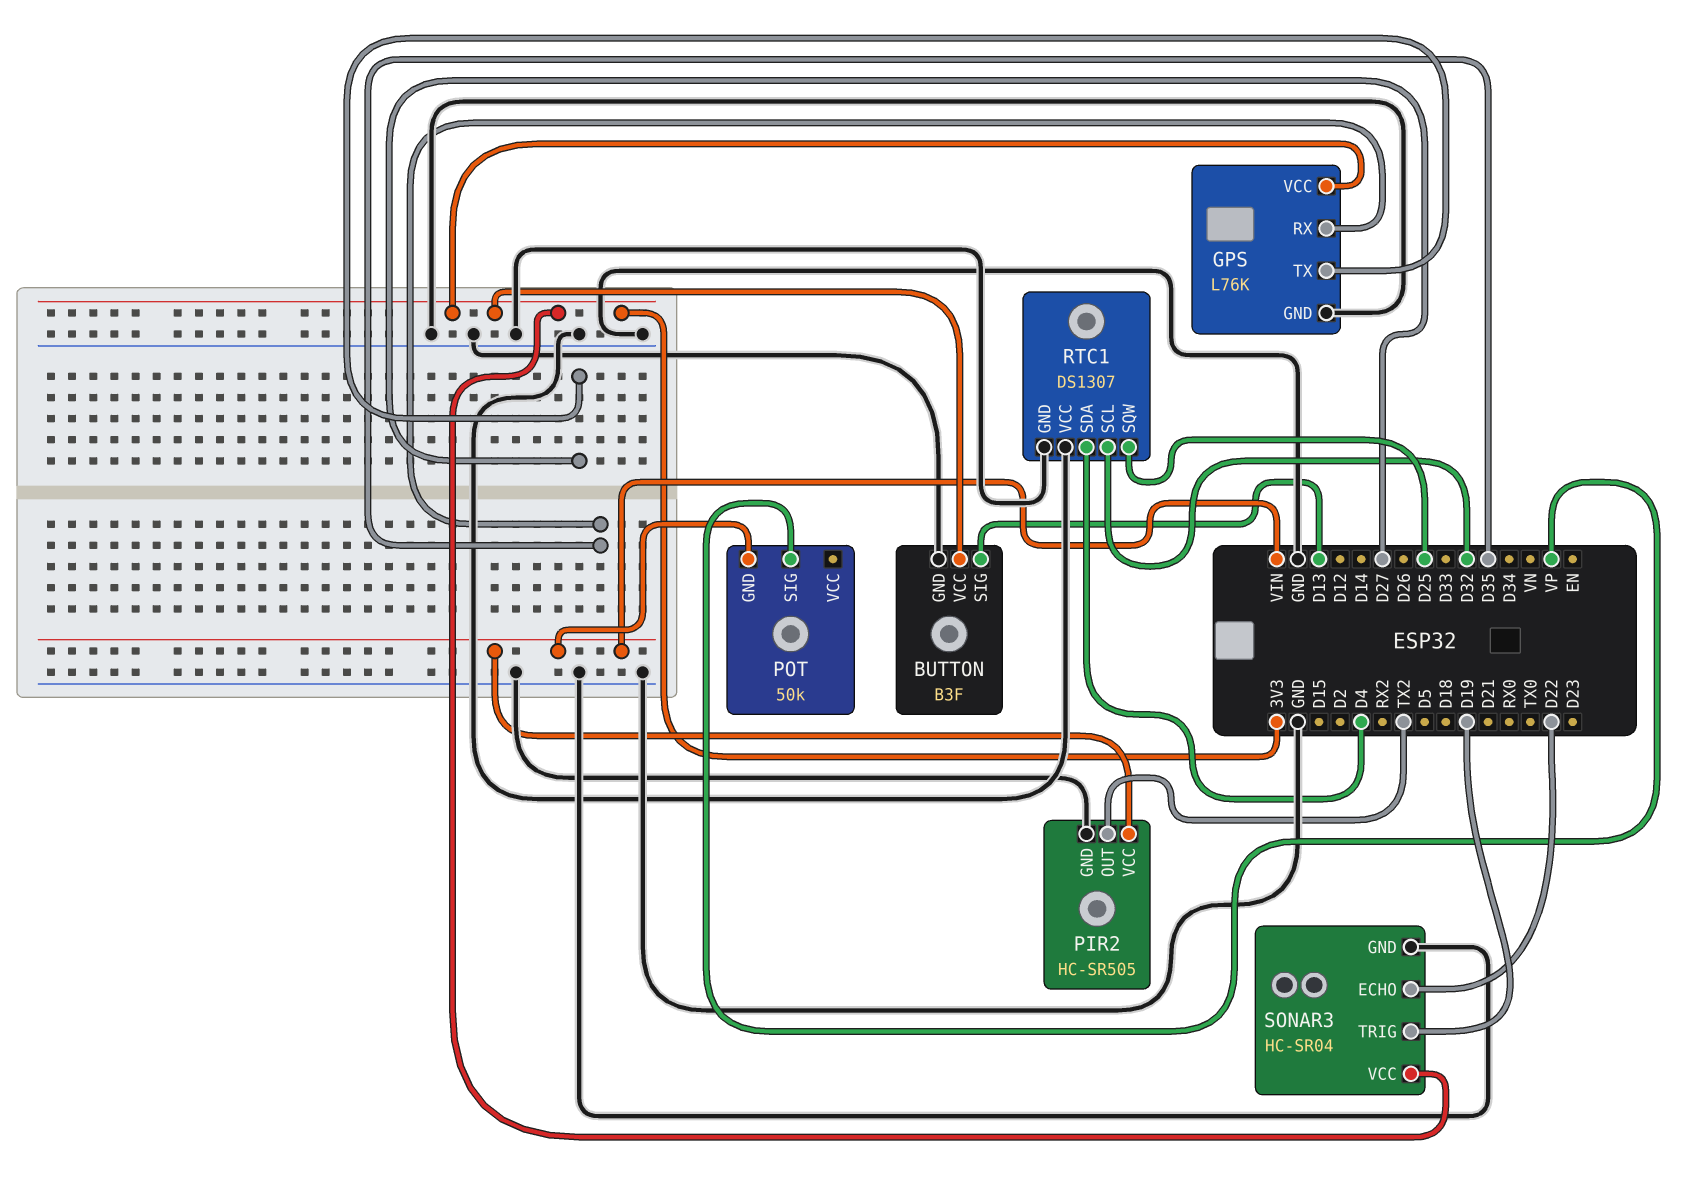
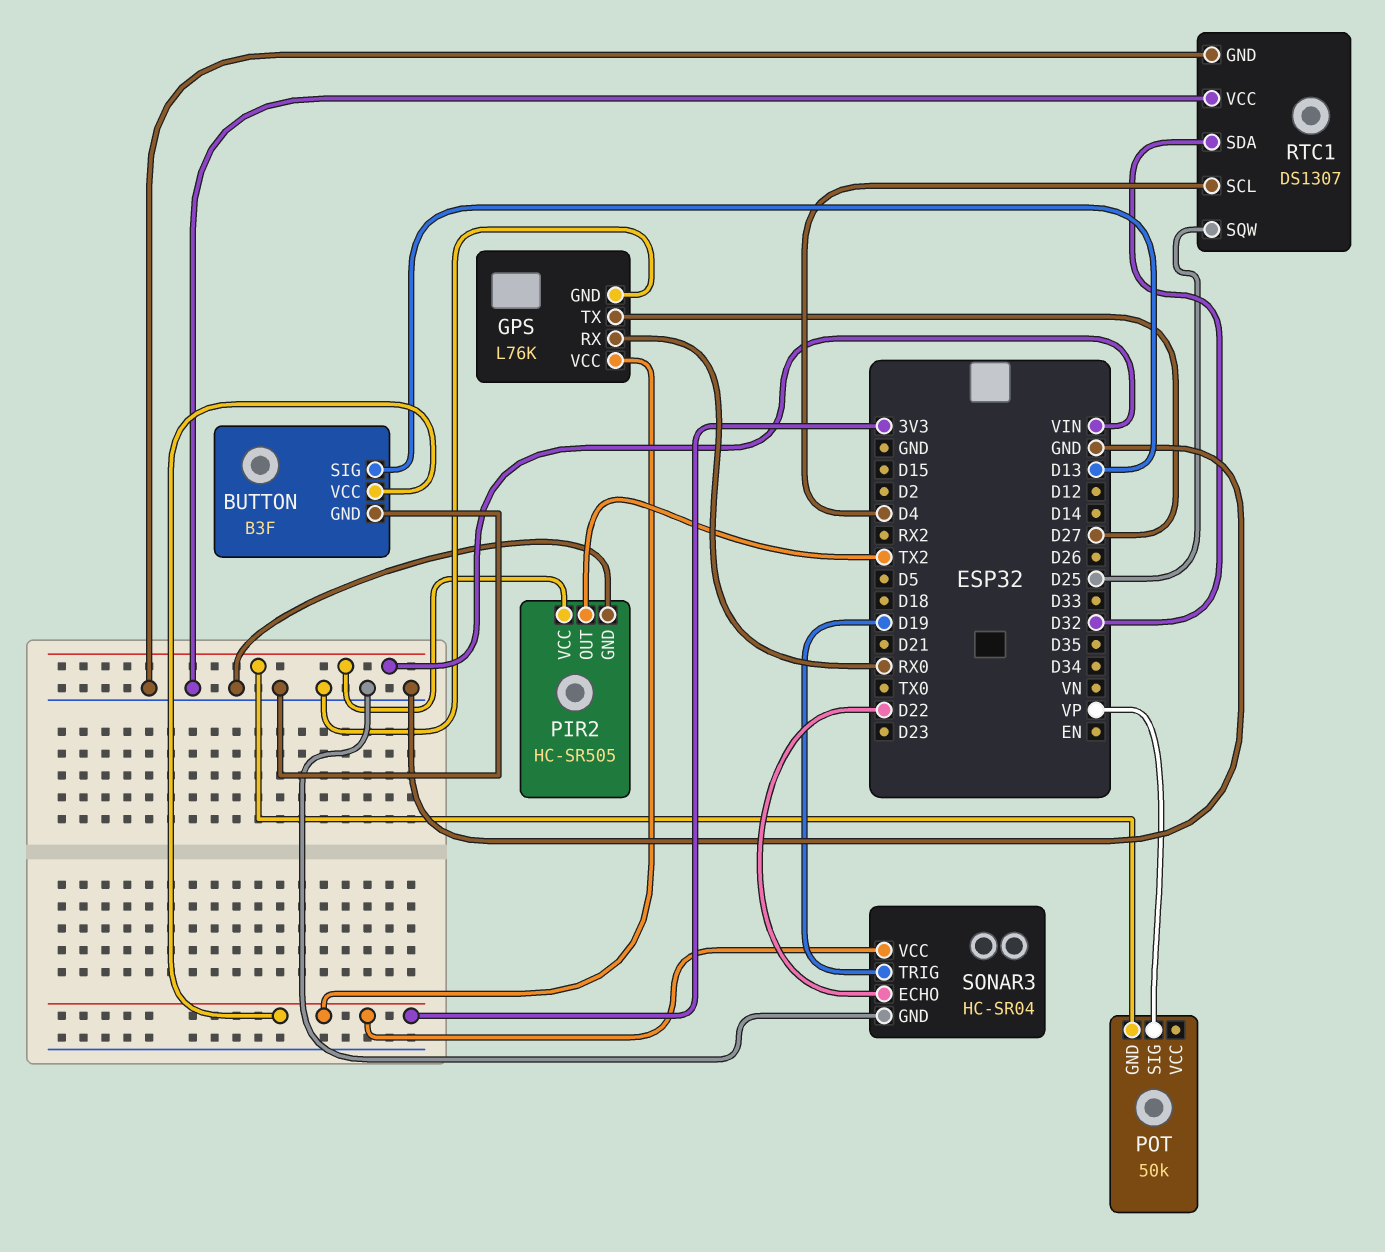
GPS pin RX: D35 -> RX0
RTC1 pin SCL: D32 -> D4
RTC1 pin SDA: D4 -> D32

